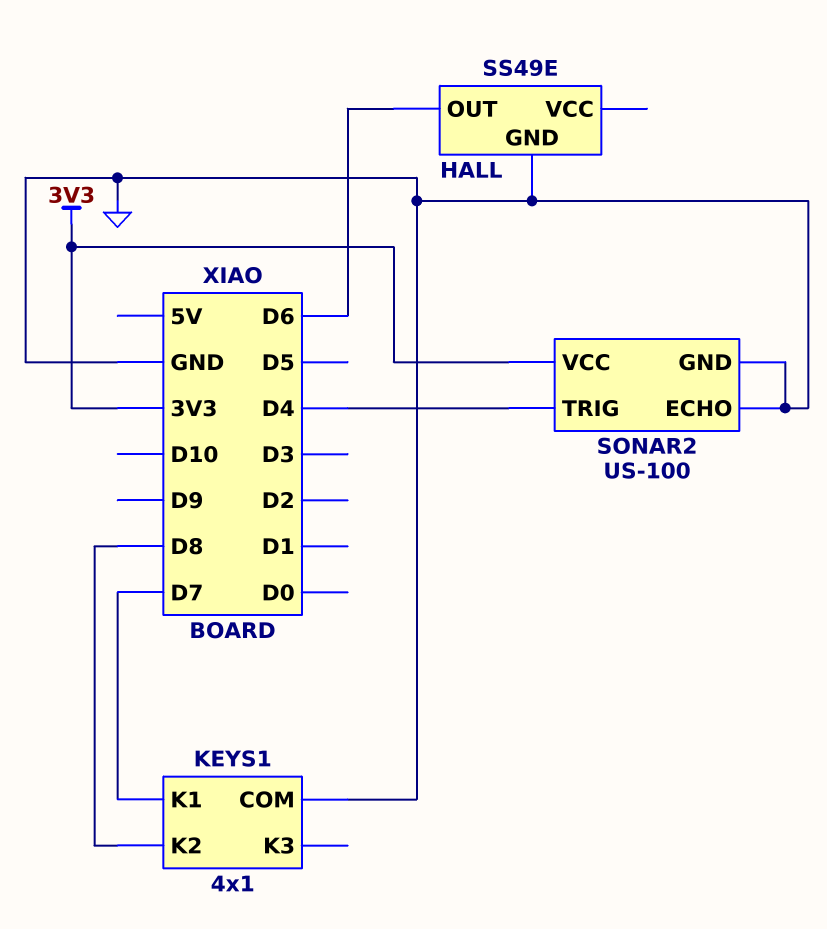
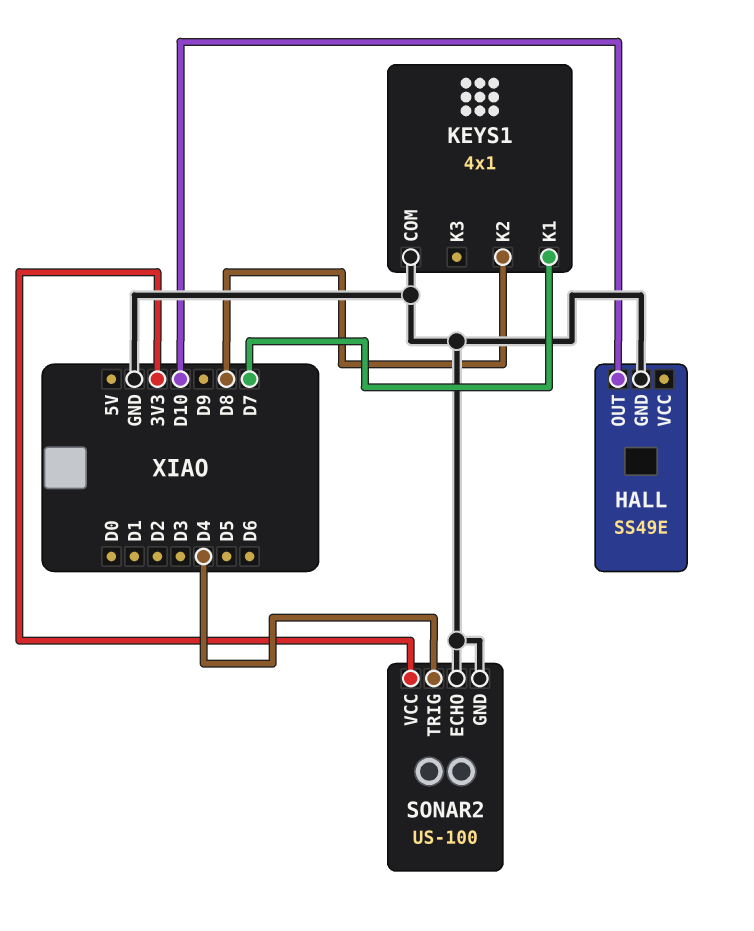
HALL pin OUT: D6 -> D10

